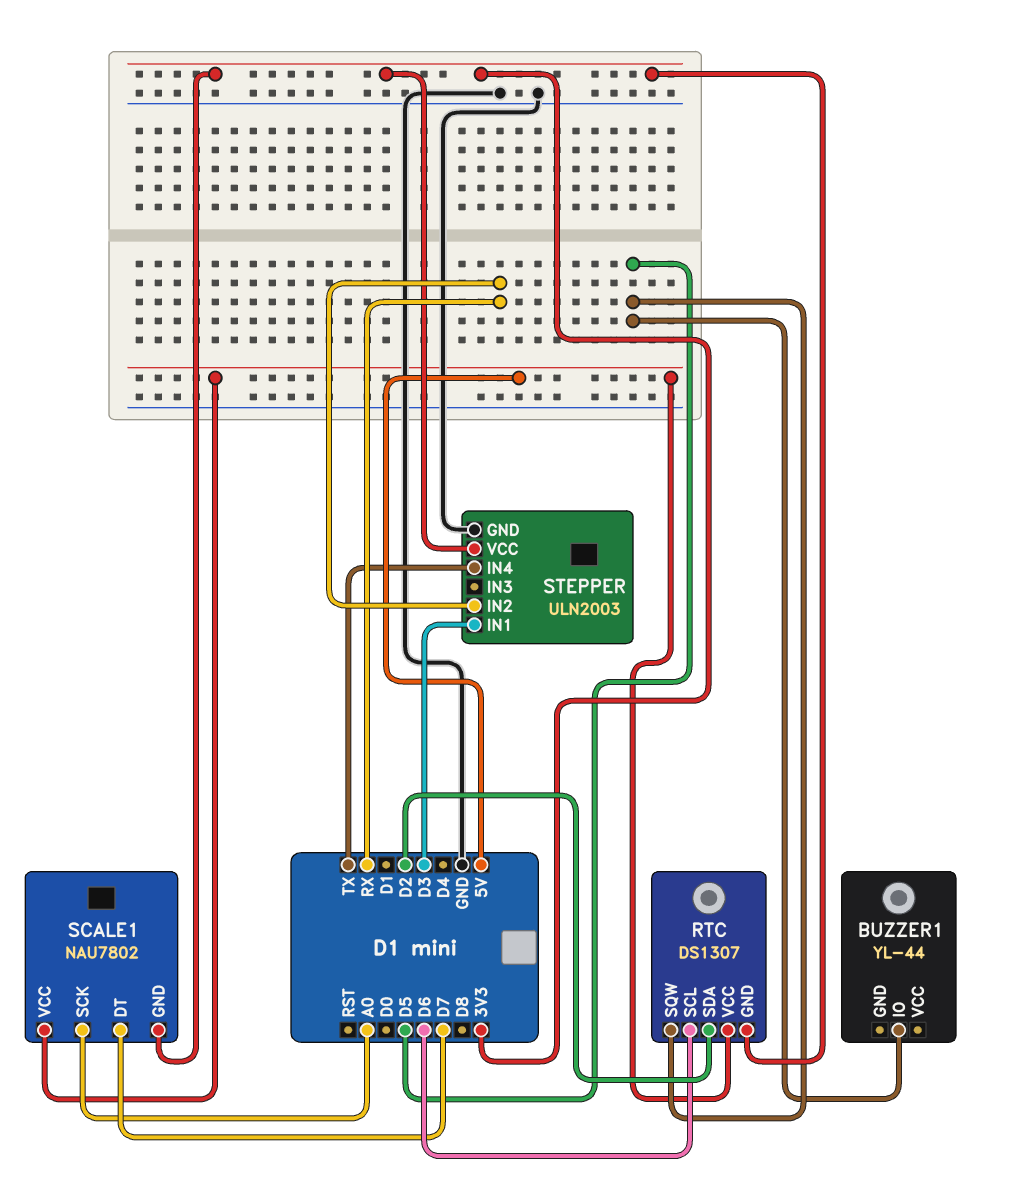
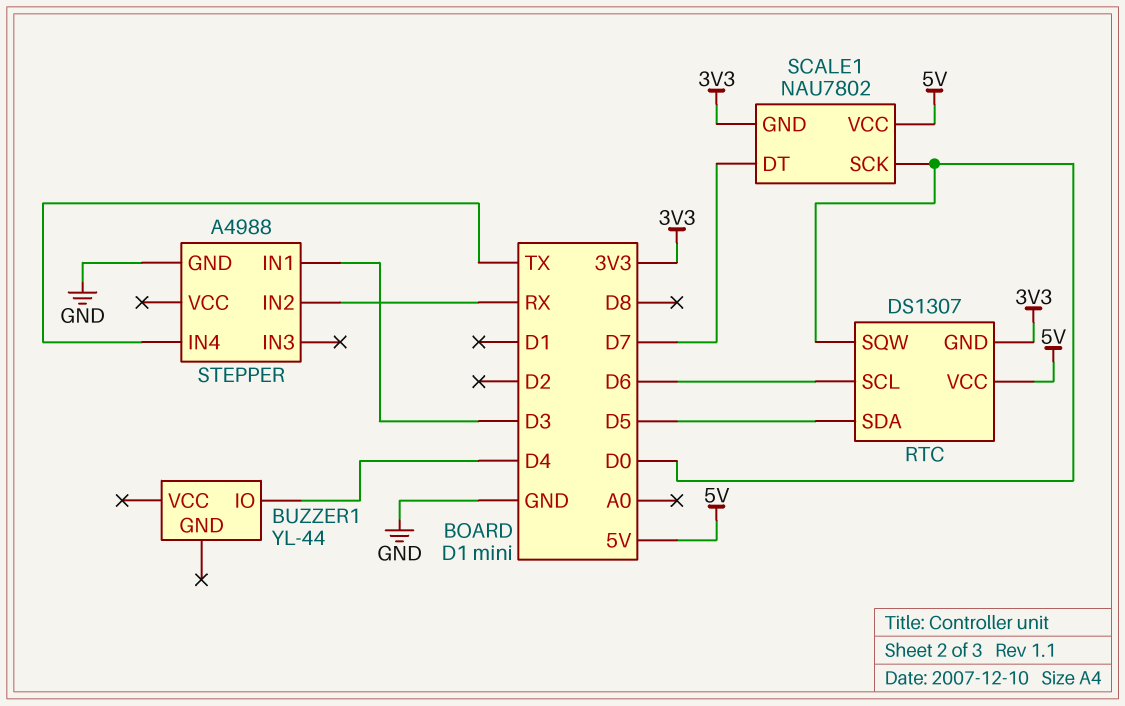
BUZZER1 pin IO: D5 -> D4
RTC pin SDA: D2 -> D5
RTC pin SQW: D5 -> D0
SCALE1 pin SCK: A0 -> D0
STEPPER: ULN2003 -> A4988
STEPPER pin VCC: 3V3 -> none

